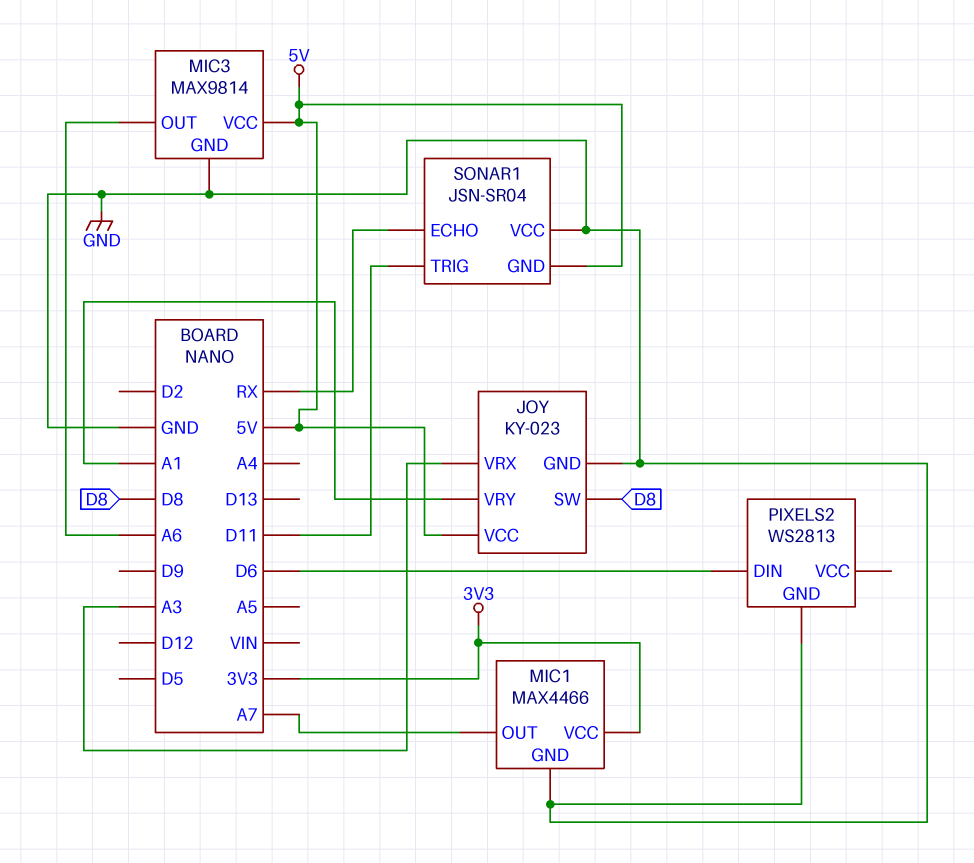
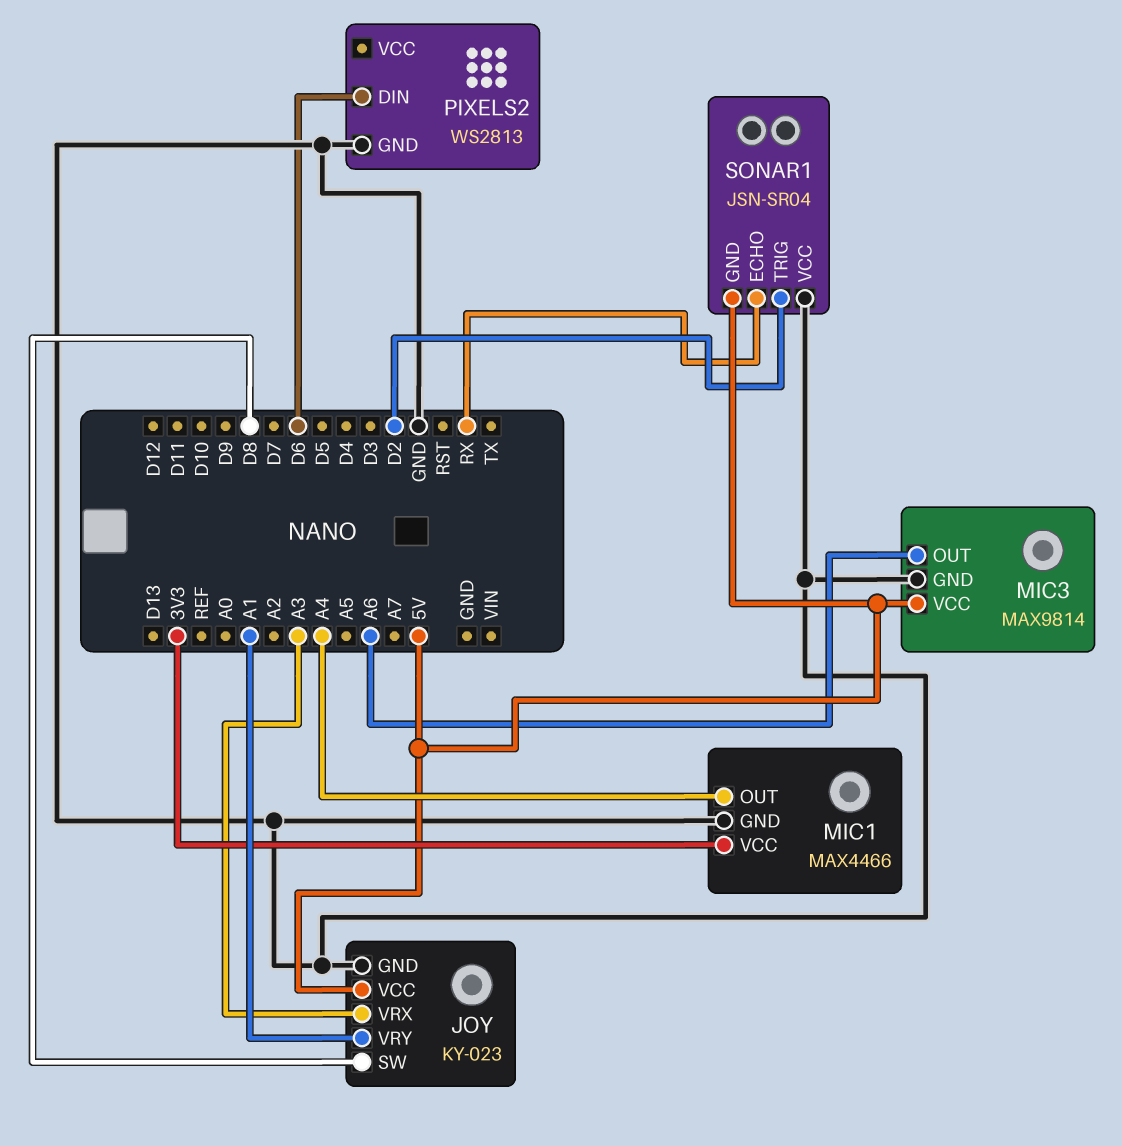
MIC1 pin OUT: A7 -> A4
SONAR1 pin TRIG: D11 -> D2

